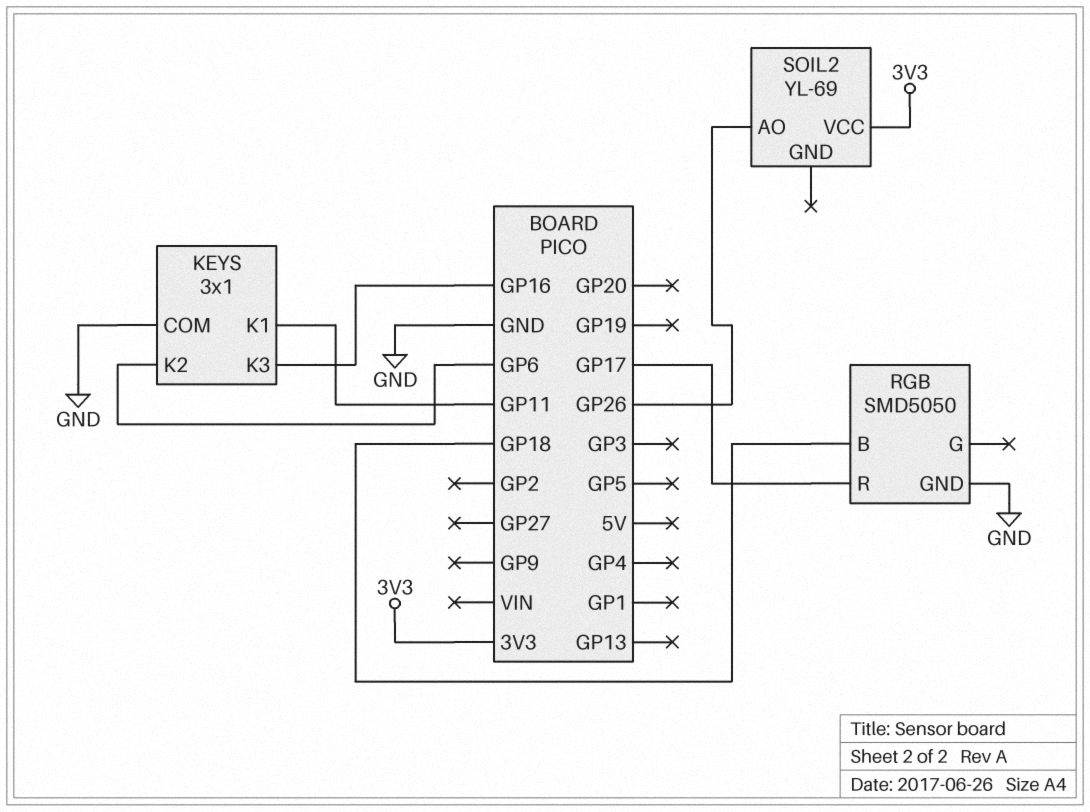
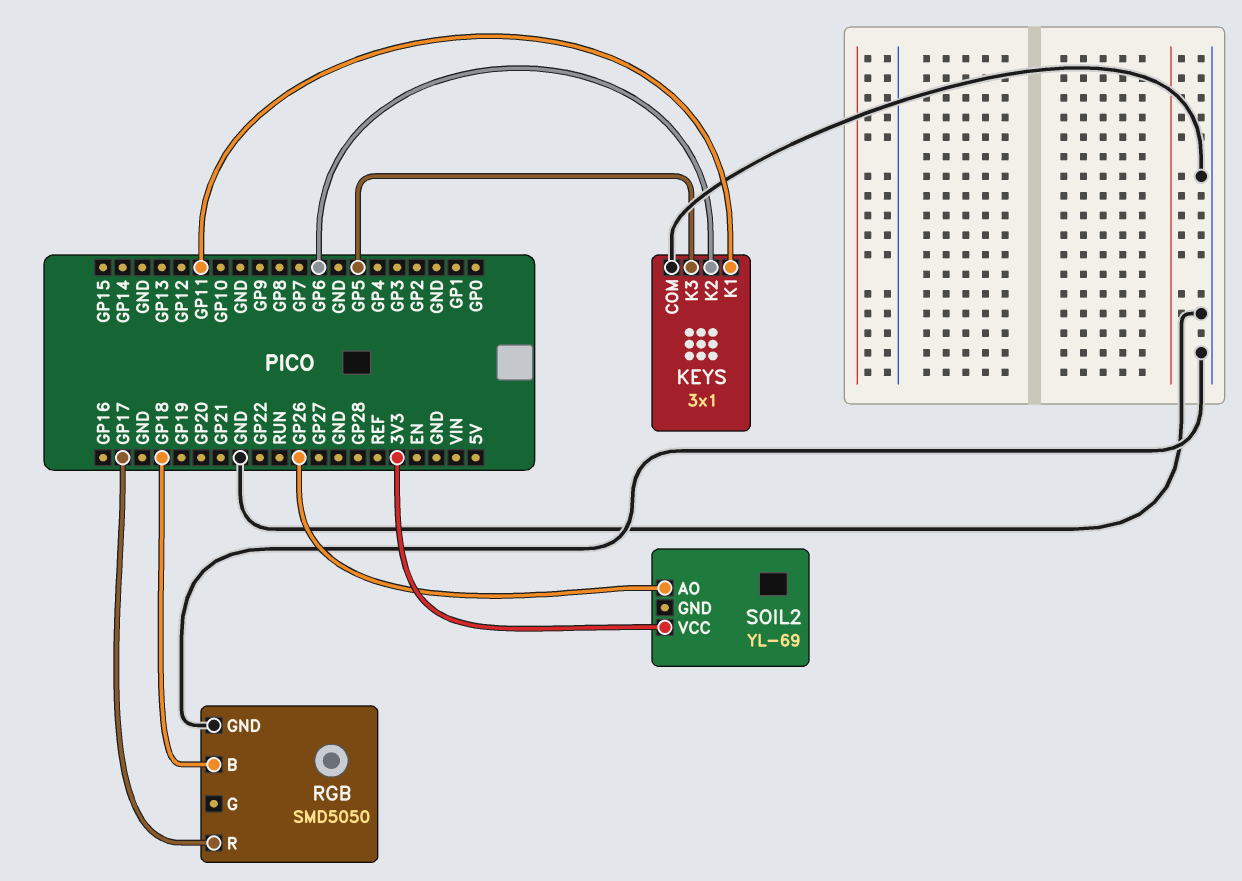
KEYS pin K3: GP16 -> GP5

